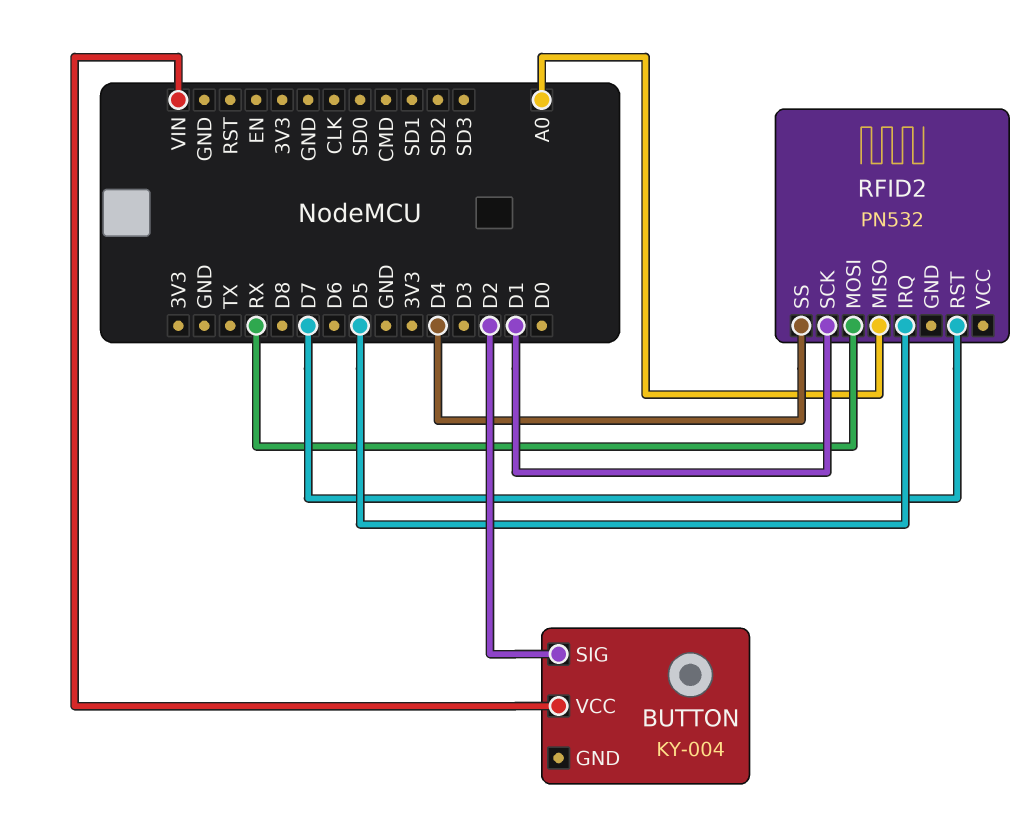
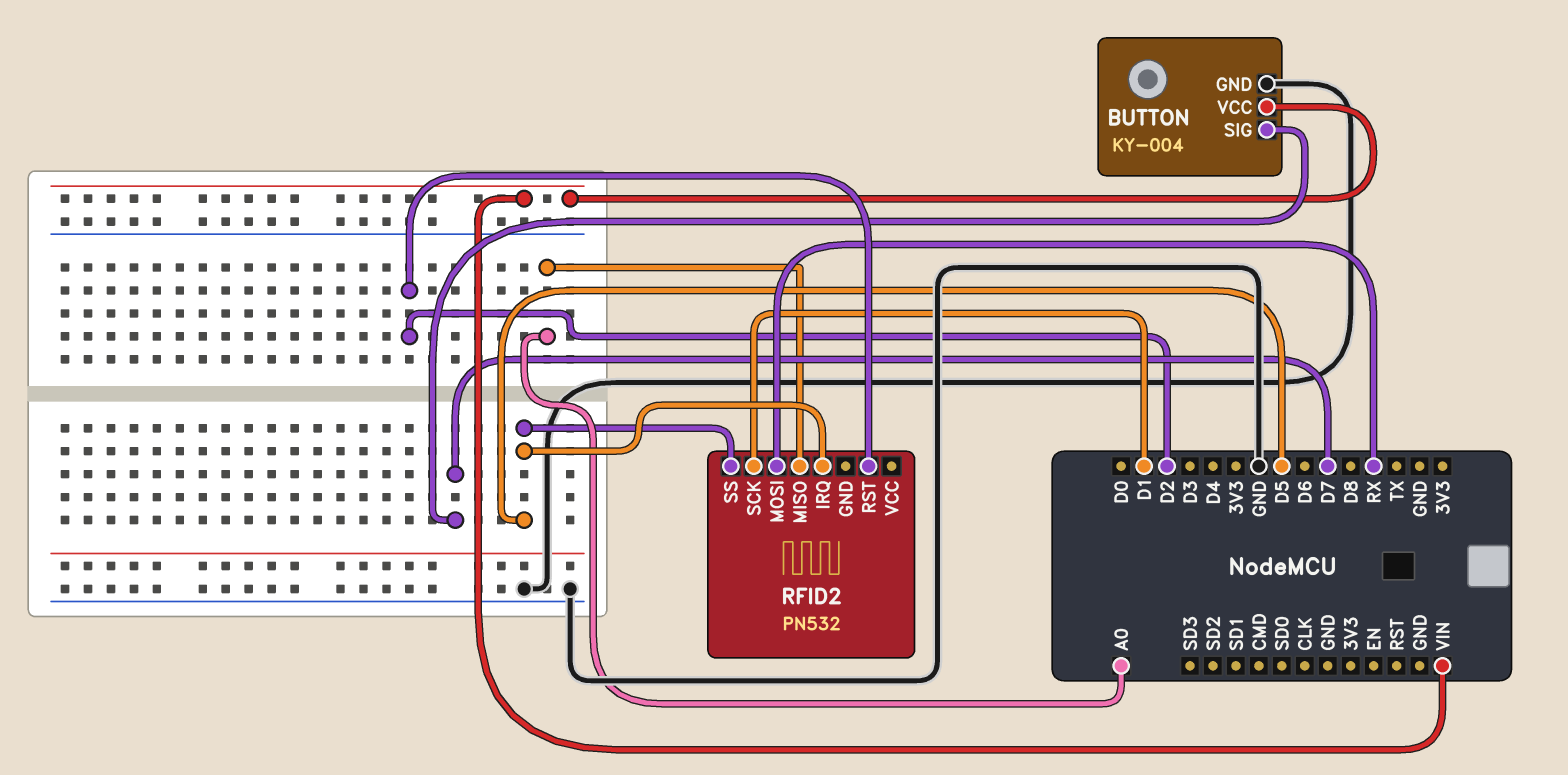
BUTTON pin GND: none -> GND
BUTTON pin SIG: D2 -> D7
RFID2 pin RST: D7 -> D2
RFID2 pin SS: D4 -> D5

